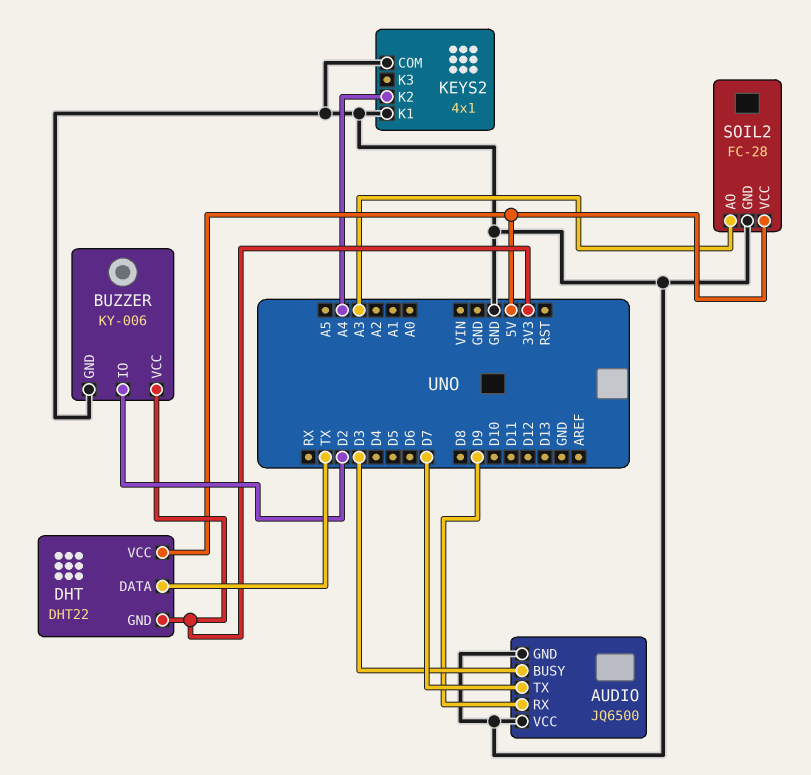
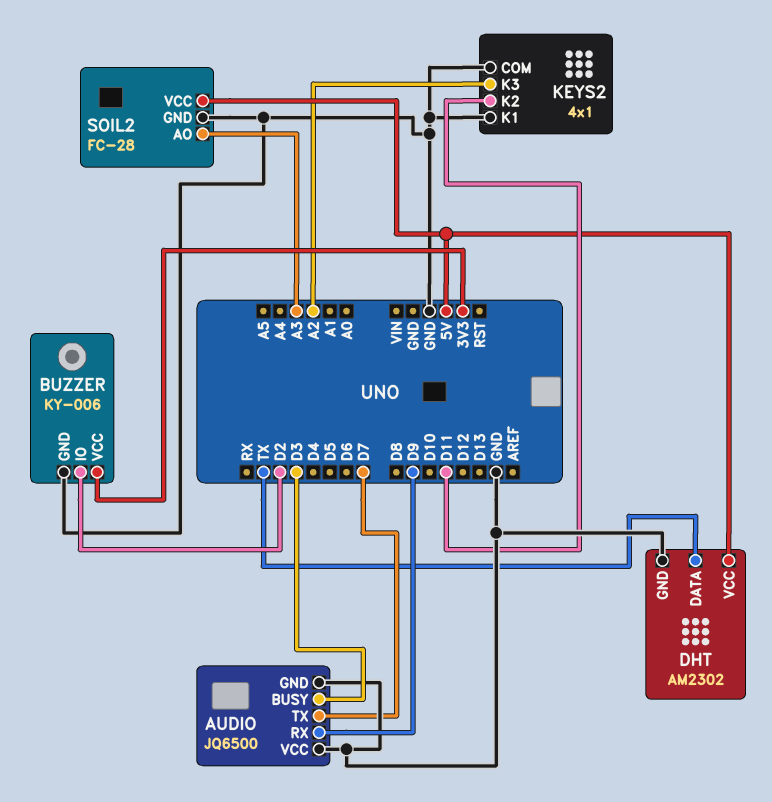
DHT: DHT22 -> AM2302
DHT pin GND: 3V3 -> GND
KEYS2 pin K2: A4 -> D11
KEYS2 pin K3: none -> A2

